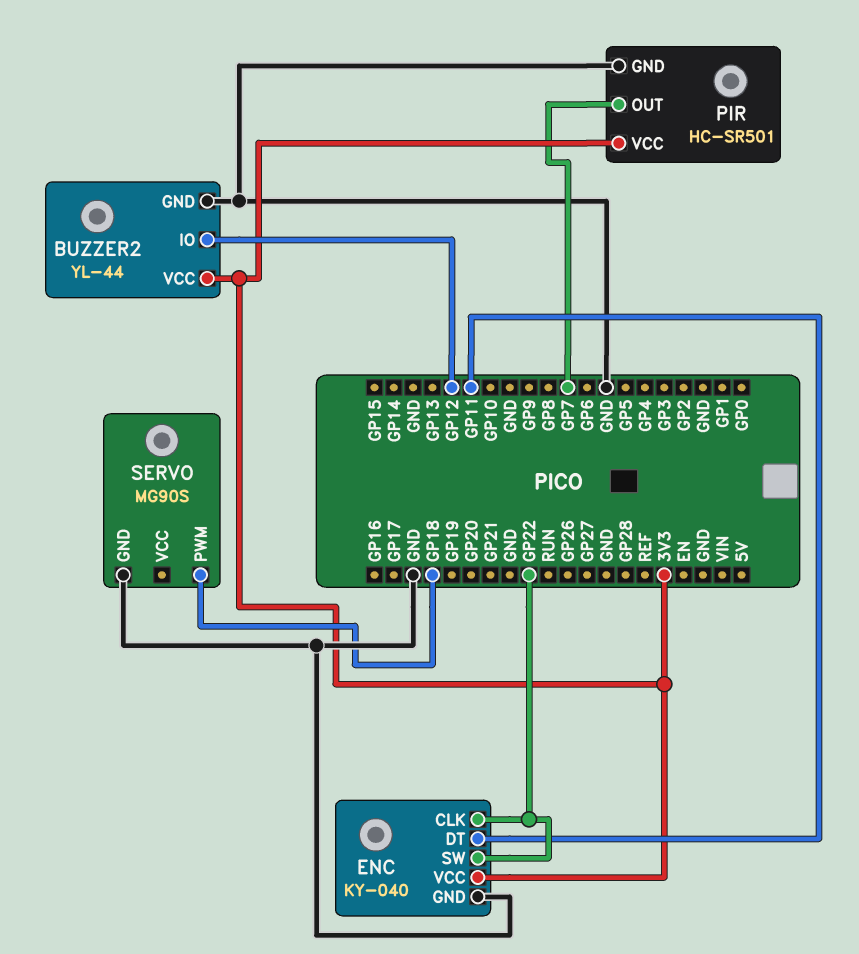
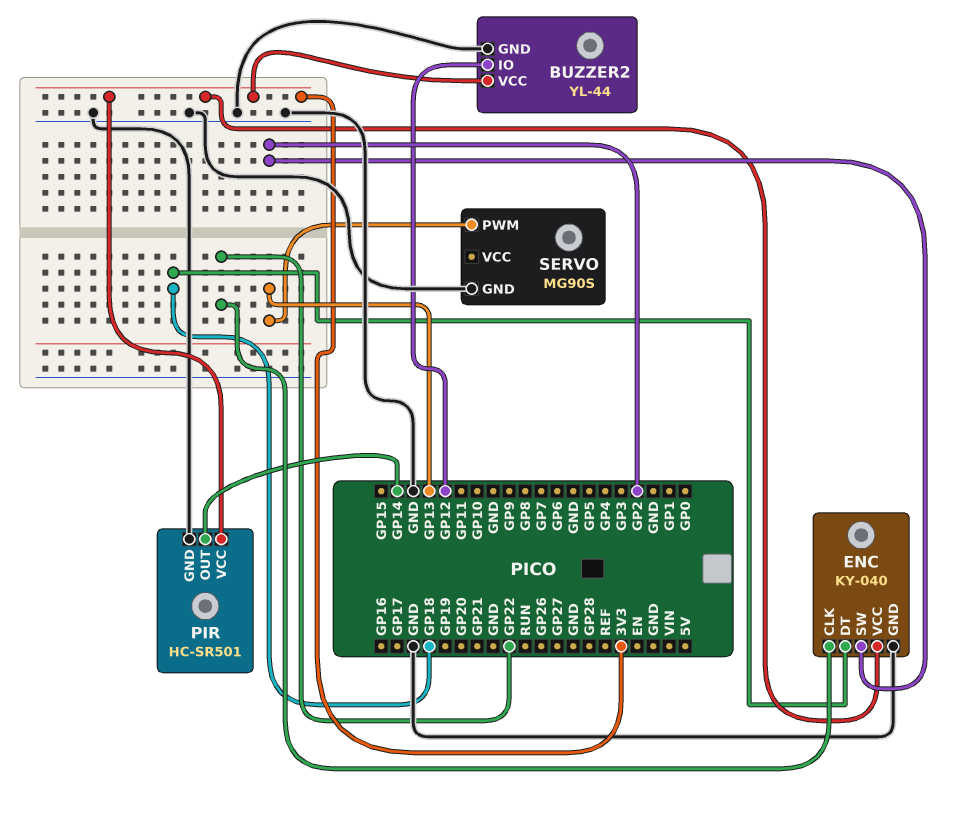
ENC pin DT: GP11 -> GP18
ENC pin SW: GP22 -> GP2
PIR pin OUT: GP7 -> GP14
SERVO pin PWM: GP18 -> GP13

